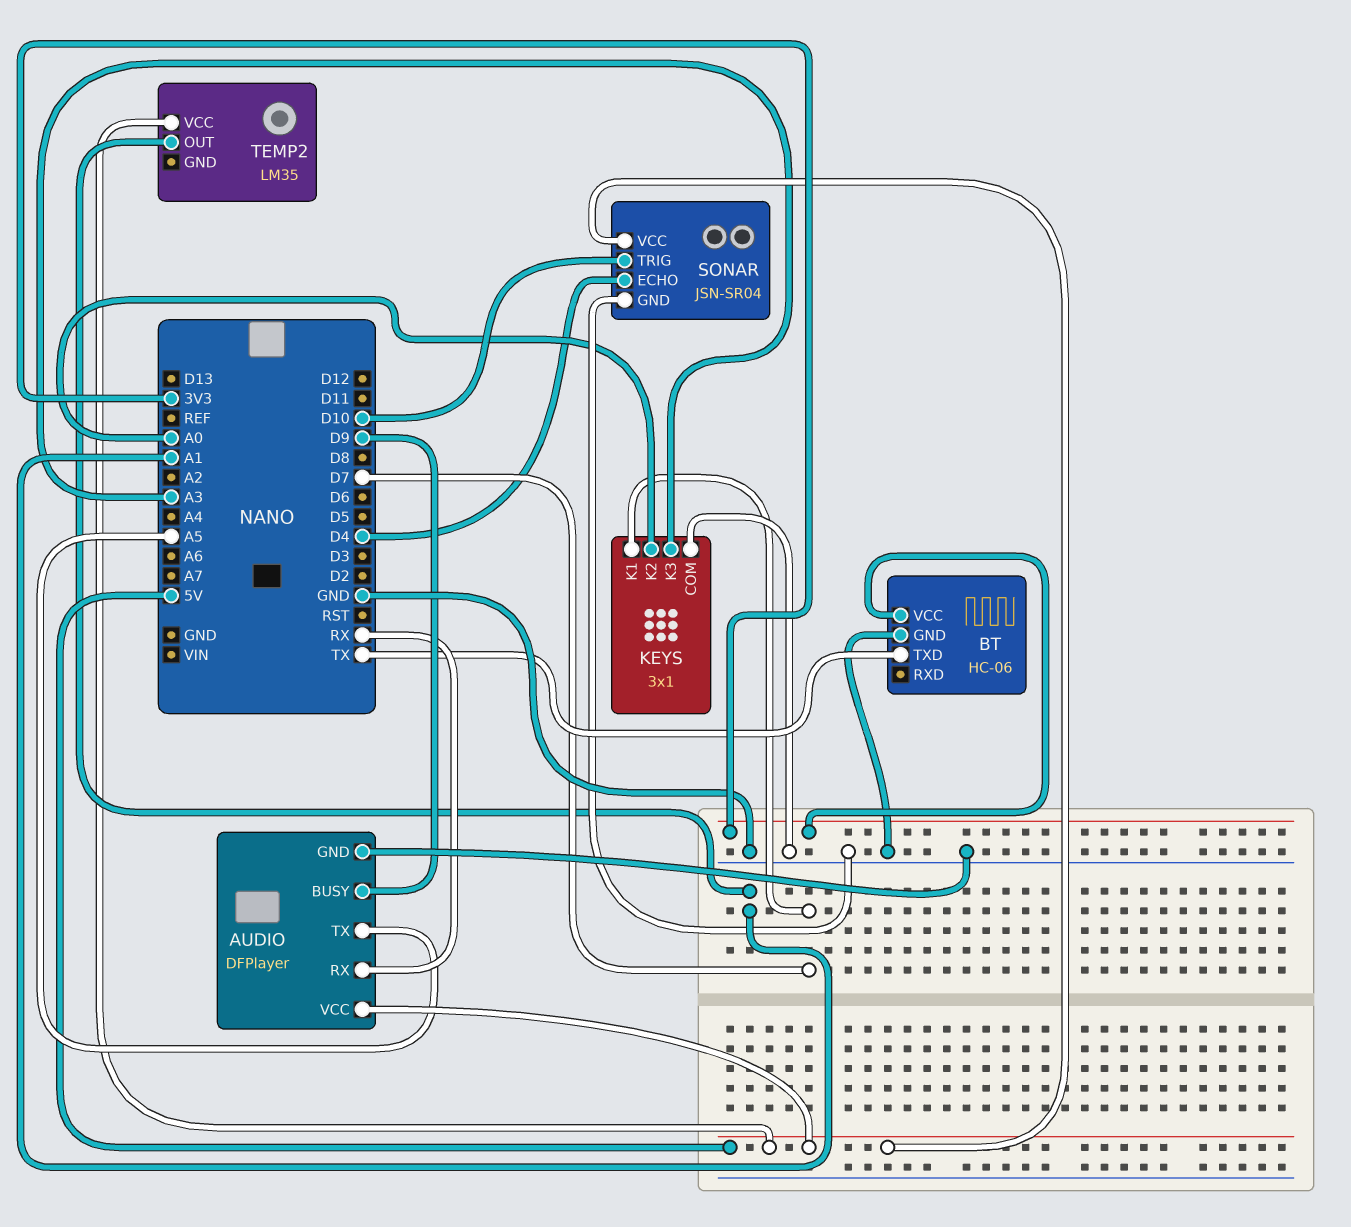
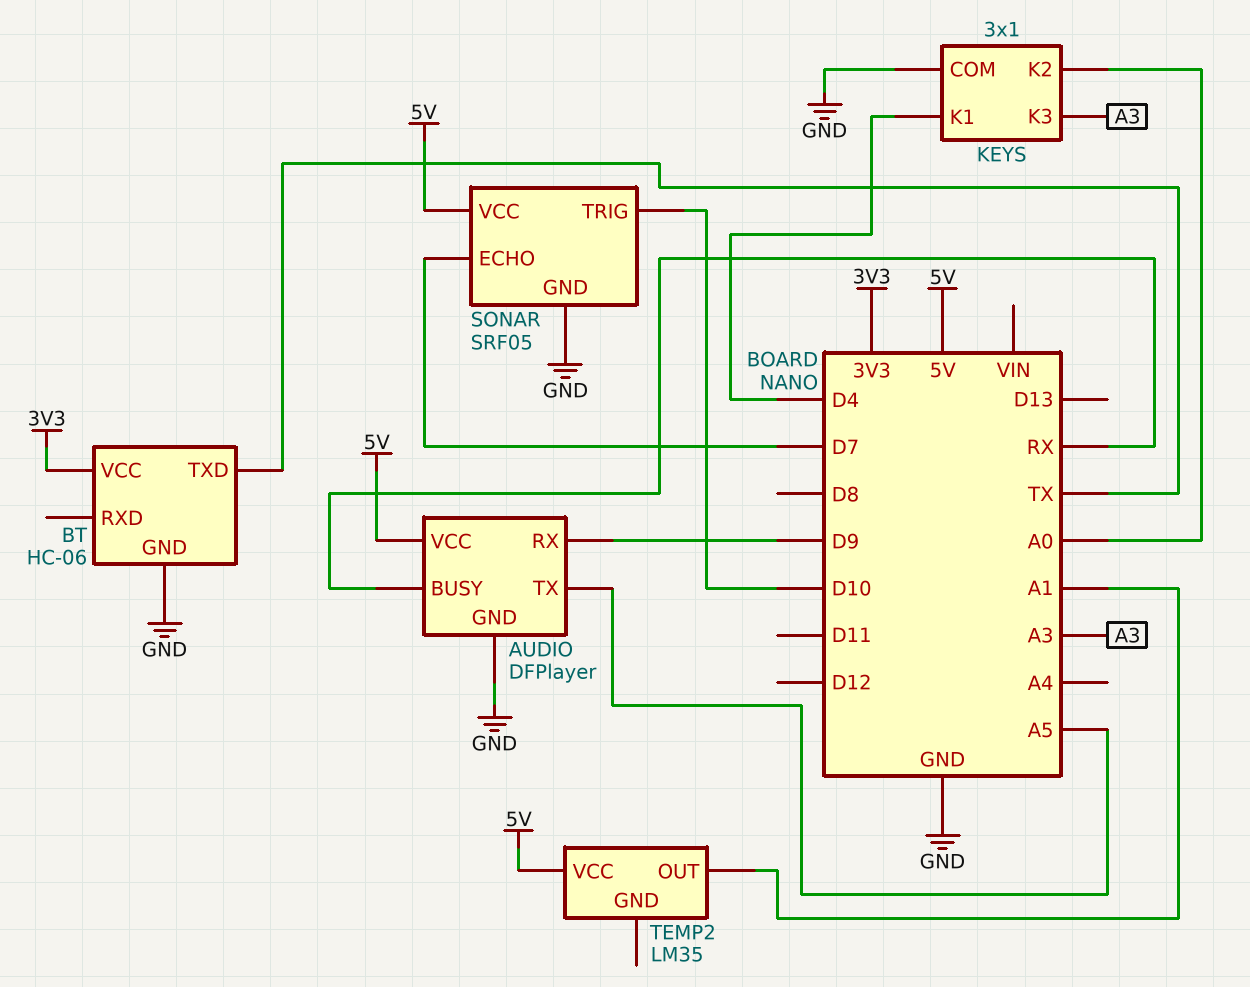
AUDIO pin BUSY: D9 -> RX
AUDIO pin RX: RX -> D9
KEYS pin K1: D7 -> D4
SONAR: JSN-SR04 -> SRF05
SONAR pin ECHO: D4 -> D7

